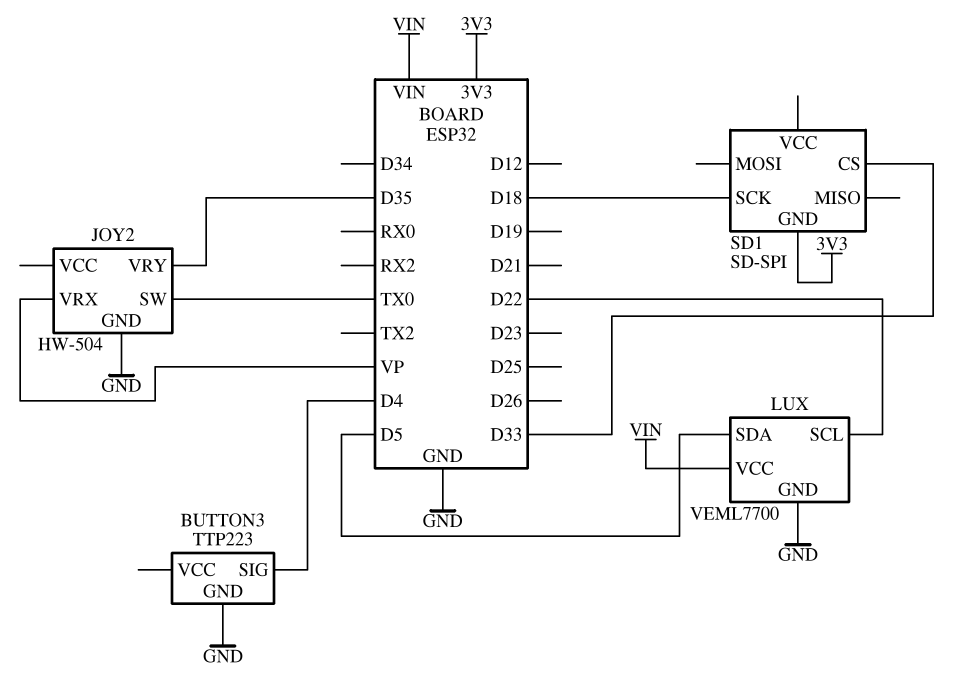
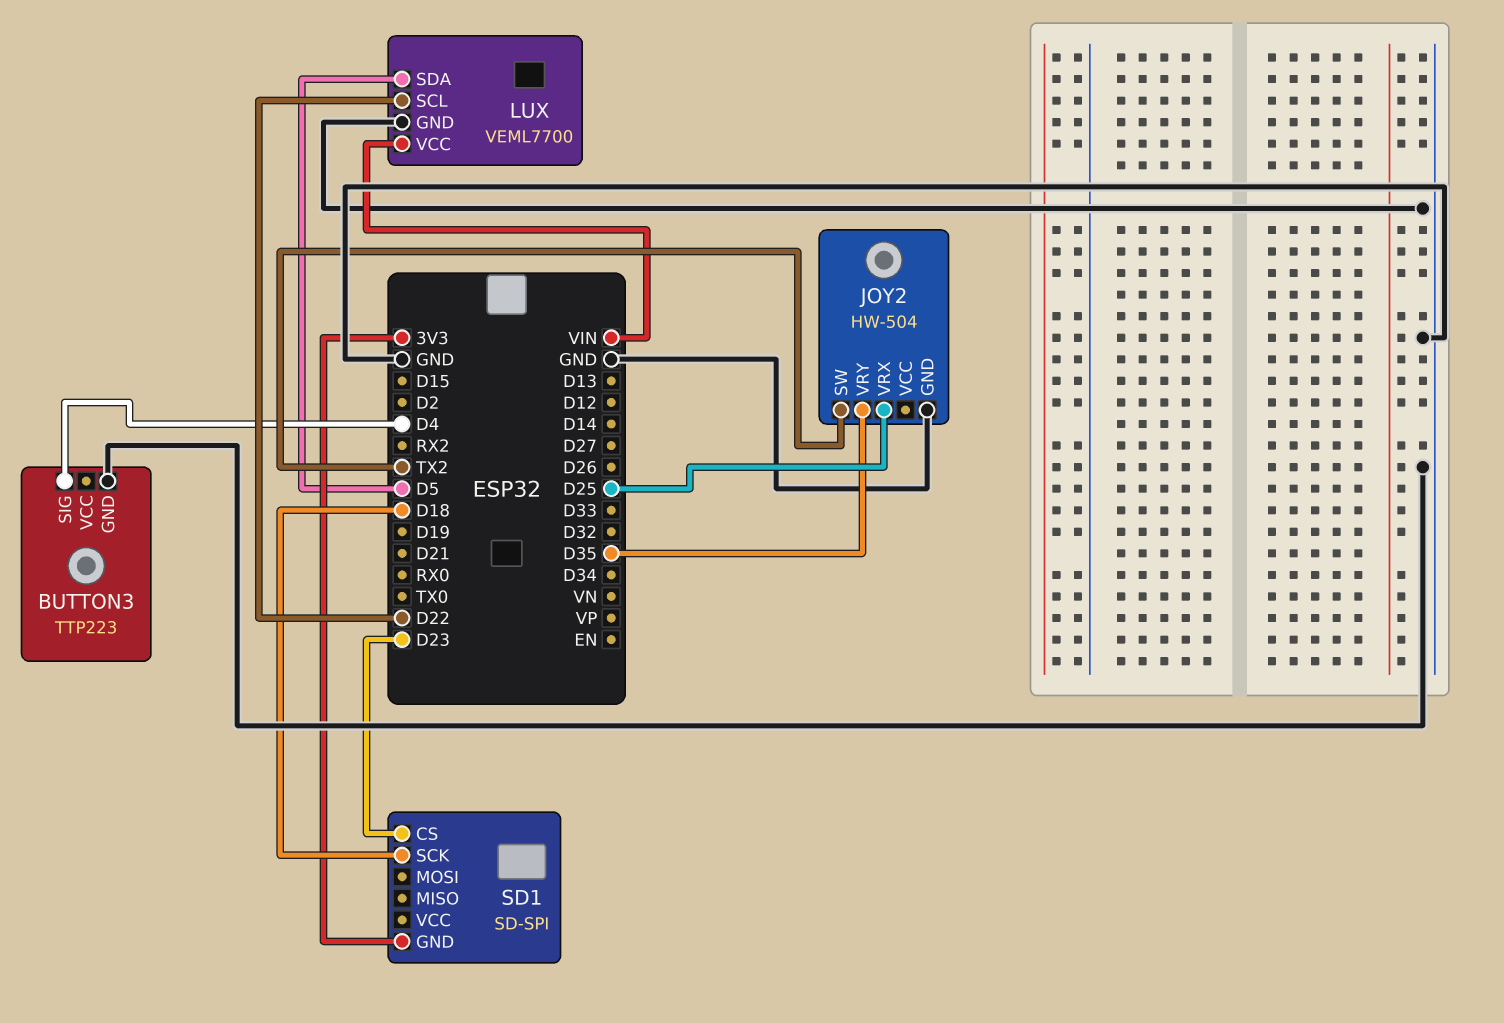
JOY2 pin SW: TX0 -> TX2
JOY2 pin VRX: VP -> D25
SD1 pin CS: D33 -> D23

